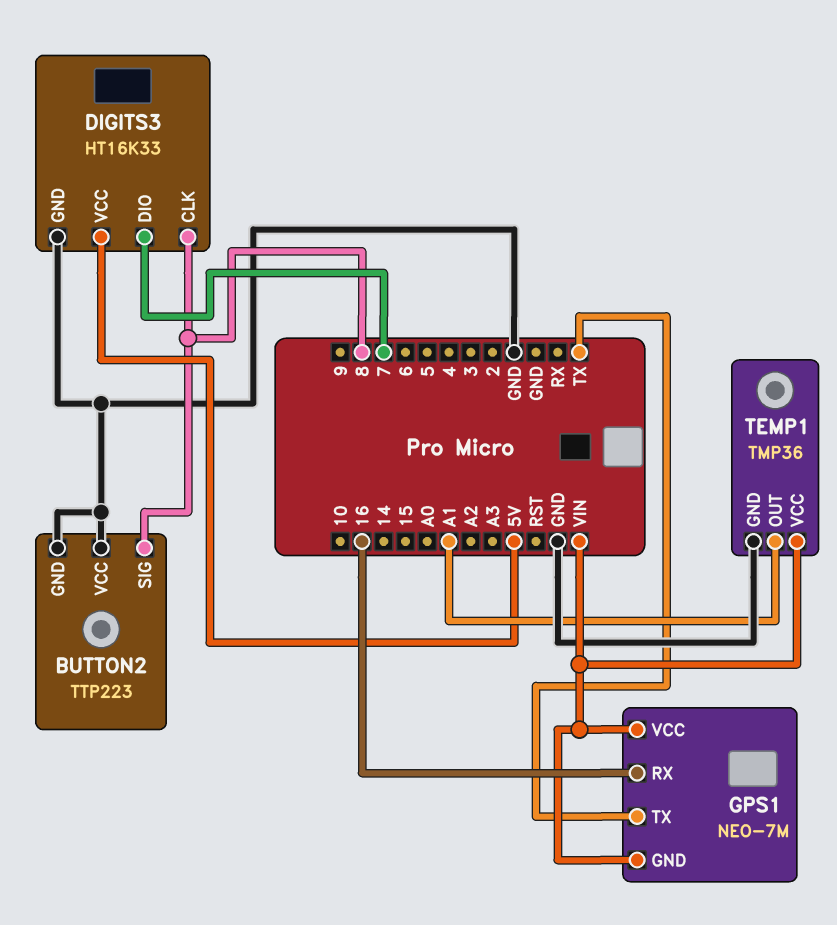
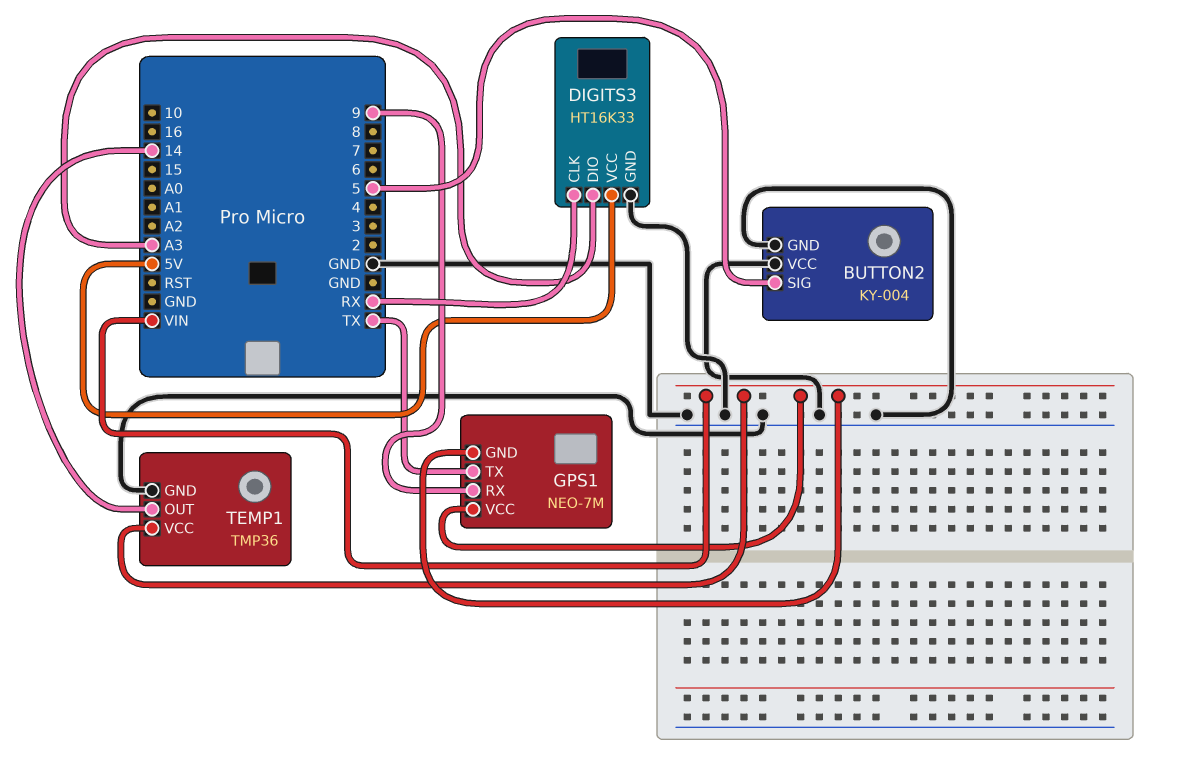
BUTTON2: TTP223 -> KY-004
BUTTON2 pin SIG: 8 -> 5
DIGITS3 pin CLK: 8 -> RX
DIGITS3 pin DIO: 7 -> A3
GPS1 pin RX: 16 -> 9
TEMP1 pin OUT: A1 -> 14

